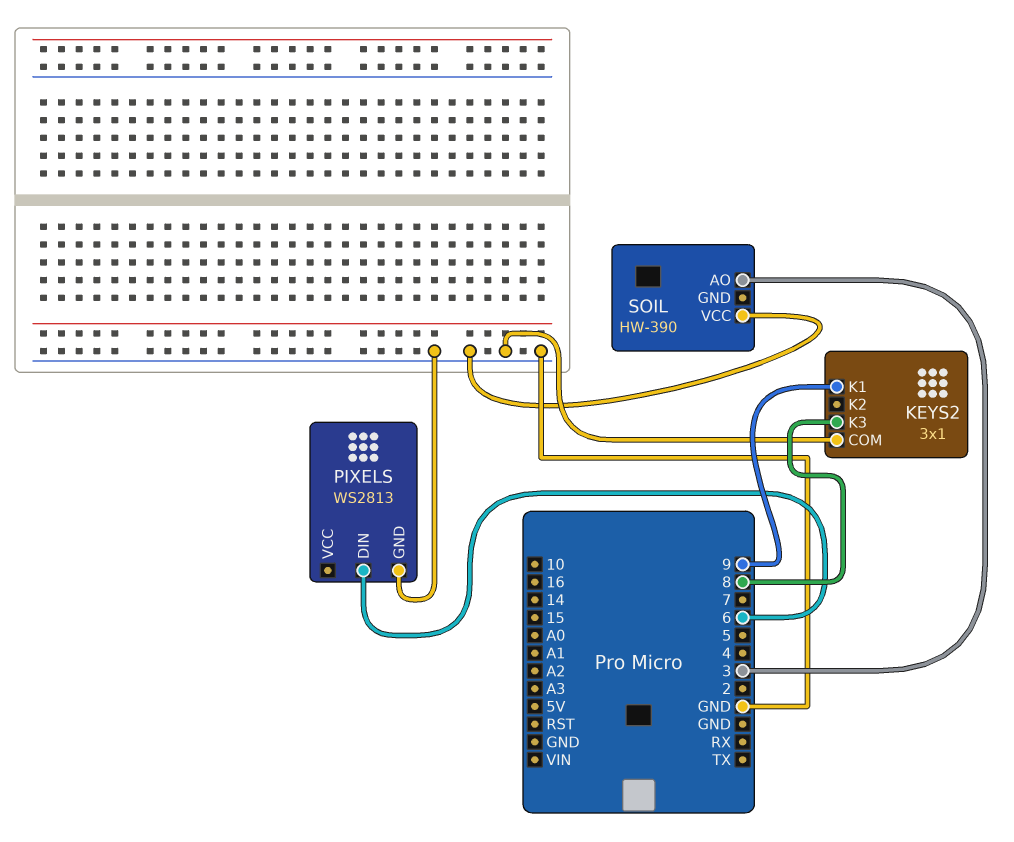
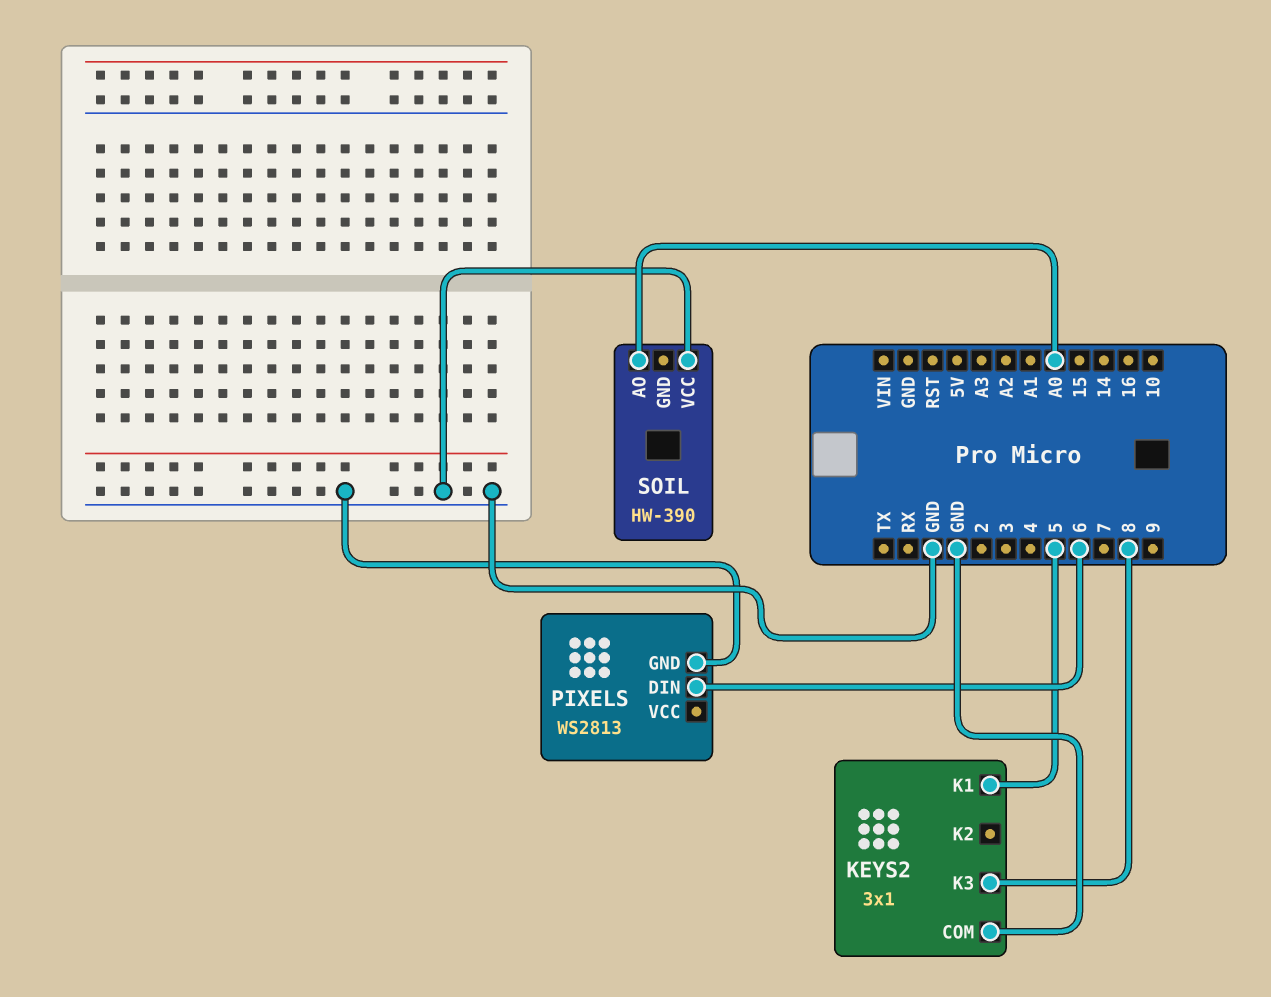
KEYS2 pin K1: 9 -> 5
SOIL pin AO: 3 -> A0

